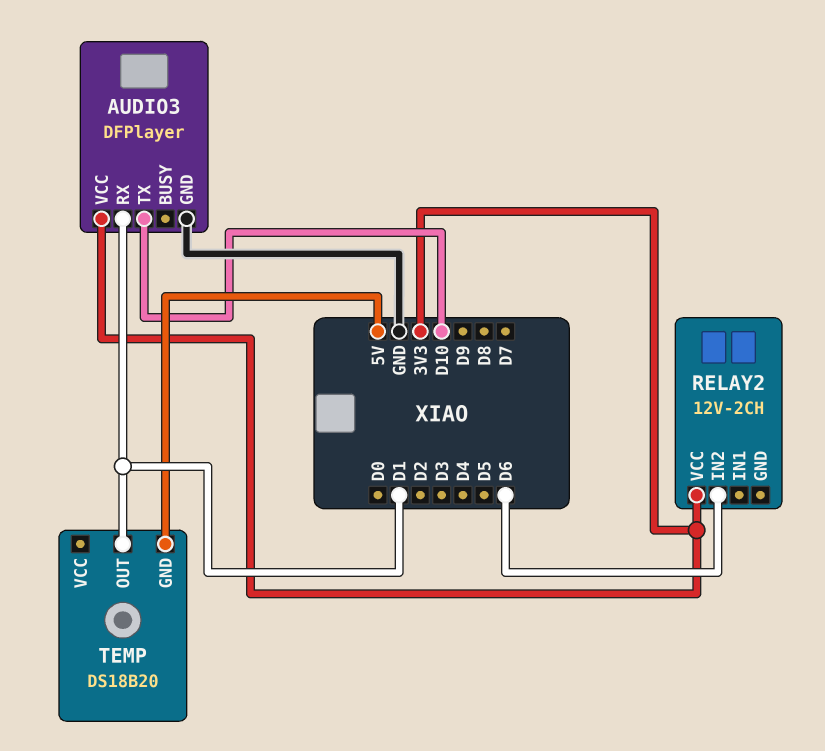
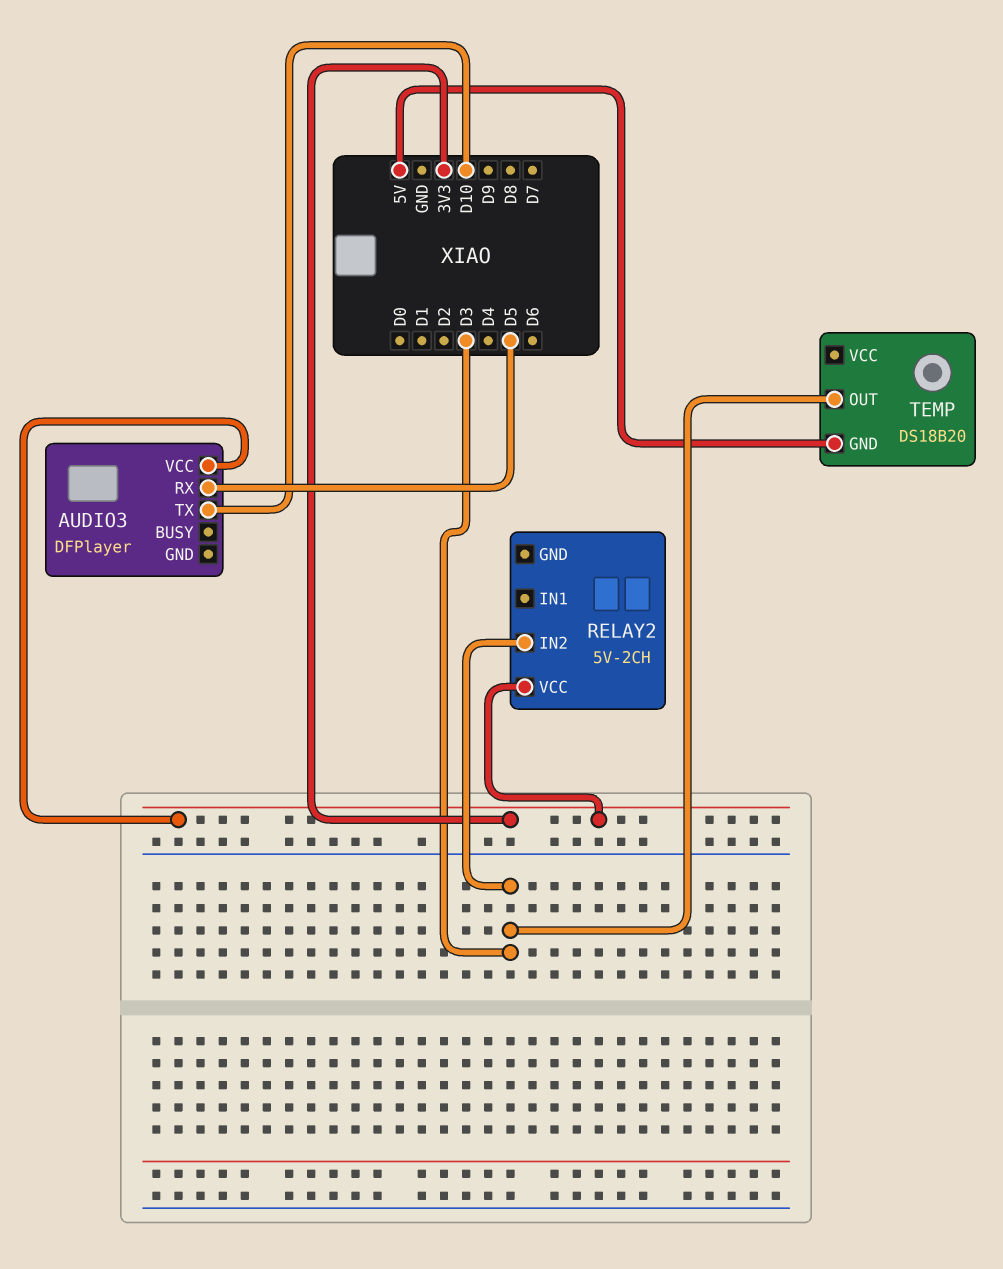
AUDIO3 pin GND: GND -> none
AUDIO3 pin RX: D1 -> D5
RELAY2: 12V-2CH -> 5V-2CH
RELAY2 pin IN2: D6 -> D3
TEMP pin OUT: D1 -> D3

